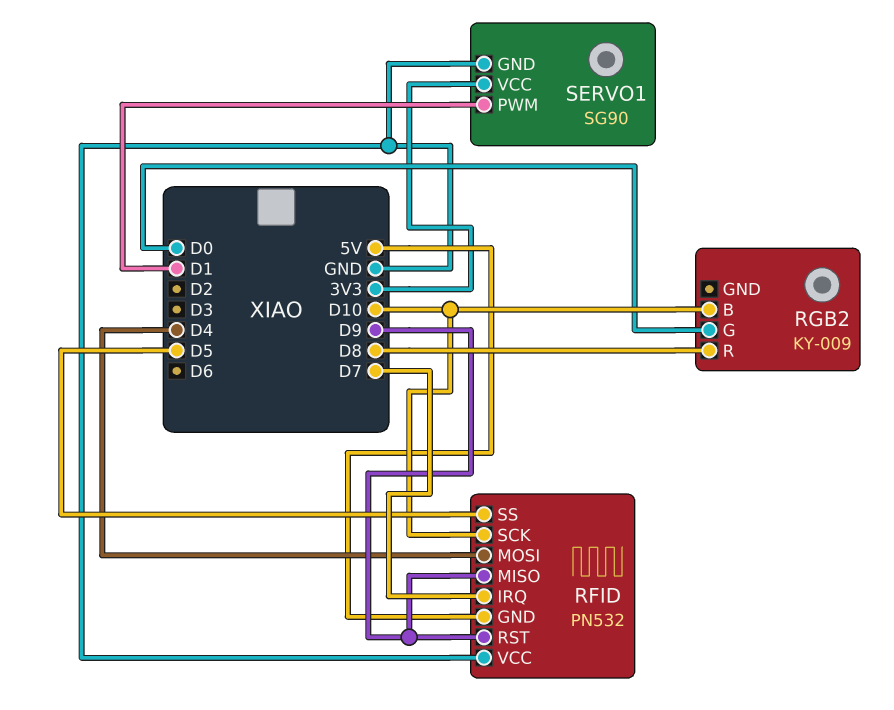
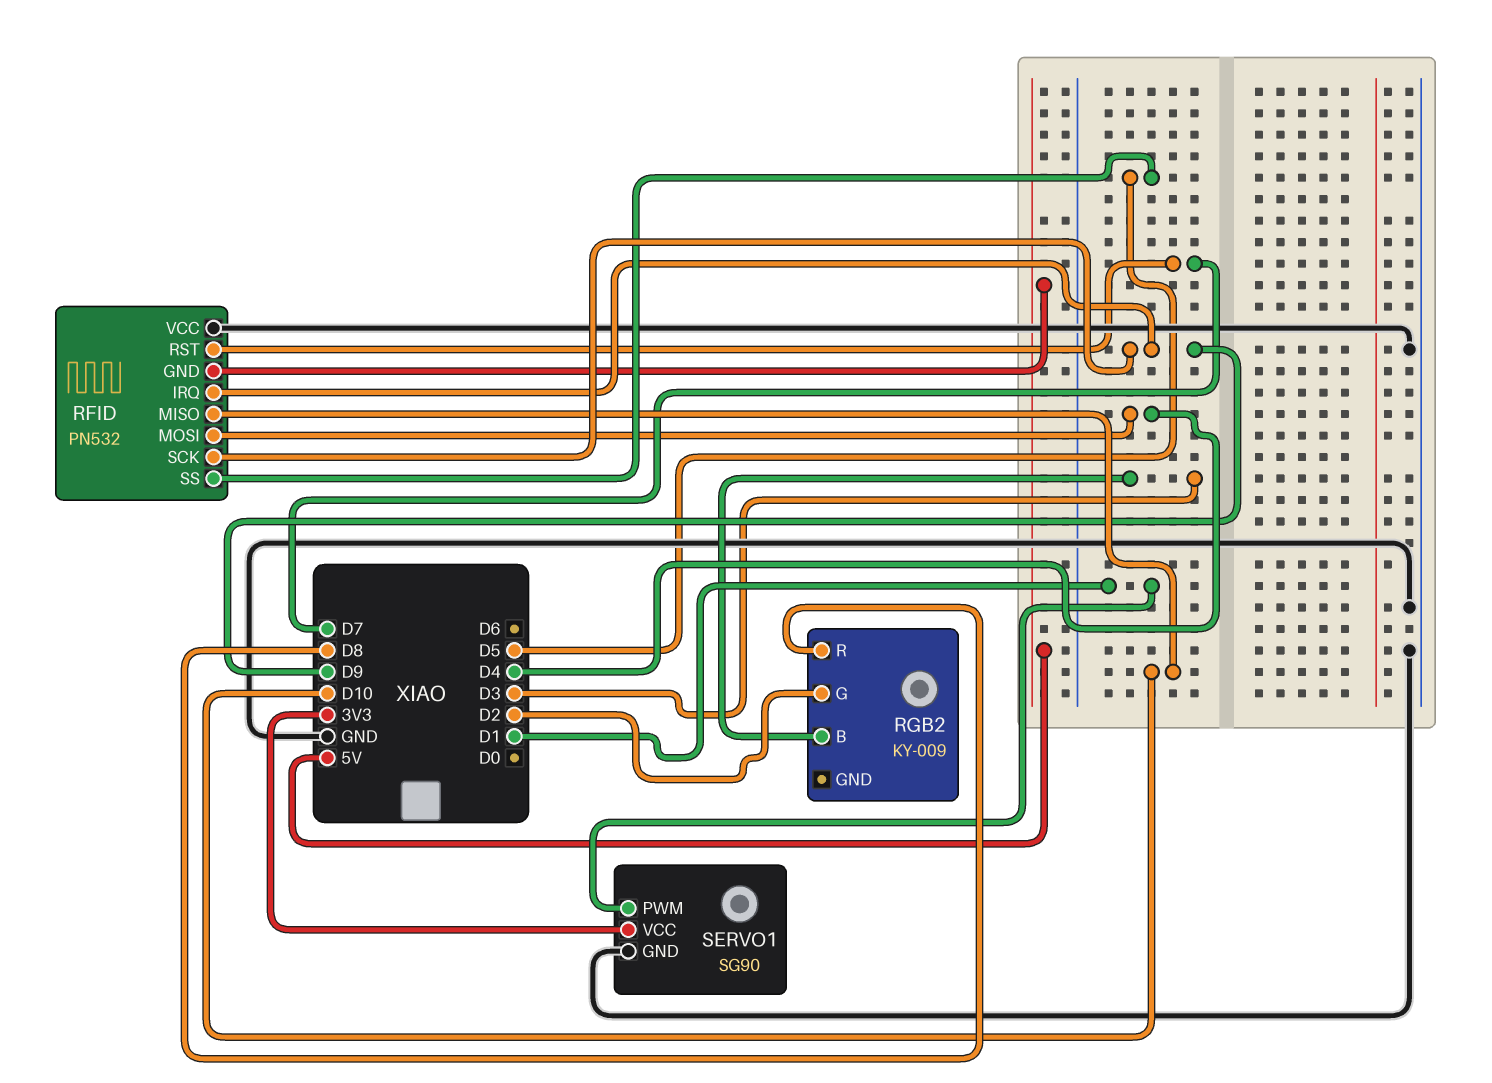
RFID pin IRQ: D7 -> D9
RFID pin MISO: D9 -> D10
RFID pin RST: D9 -> D7
RFID pin SCK: D10 -> D9
RGB2 pin B: D10 -> D3
RGB2 pin G: D0 -> D2

